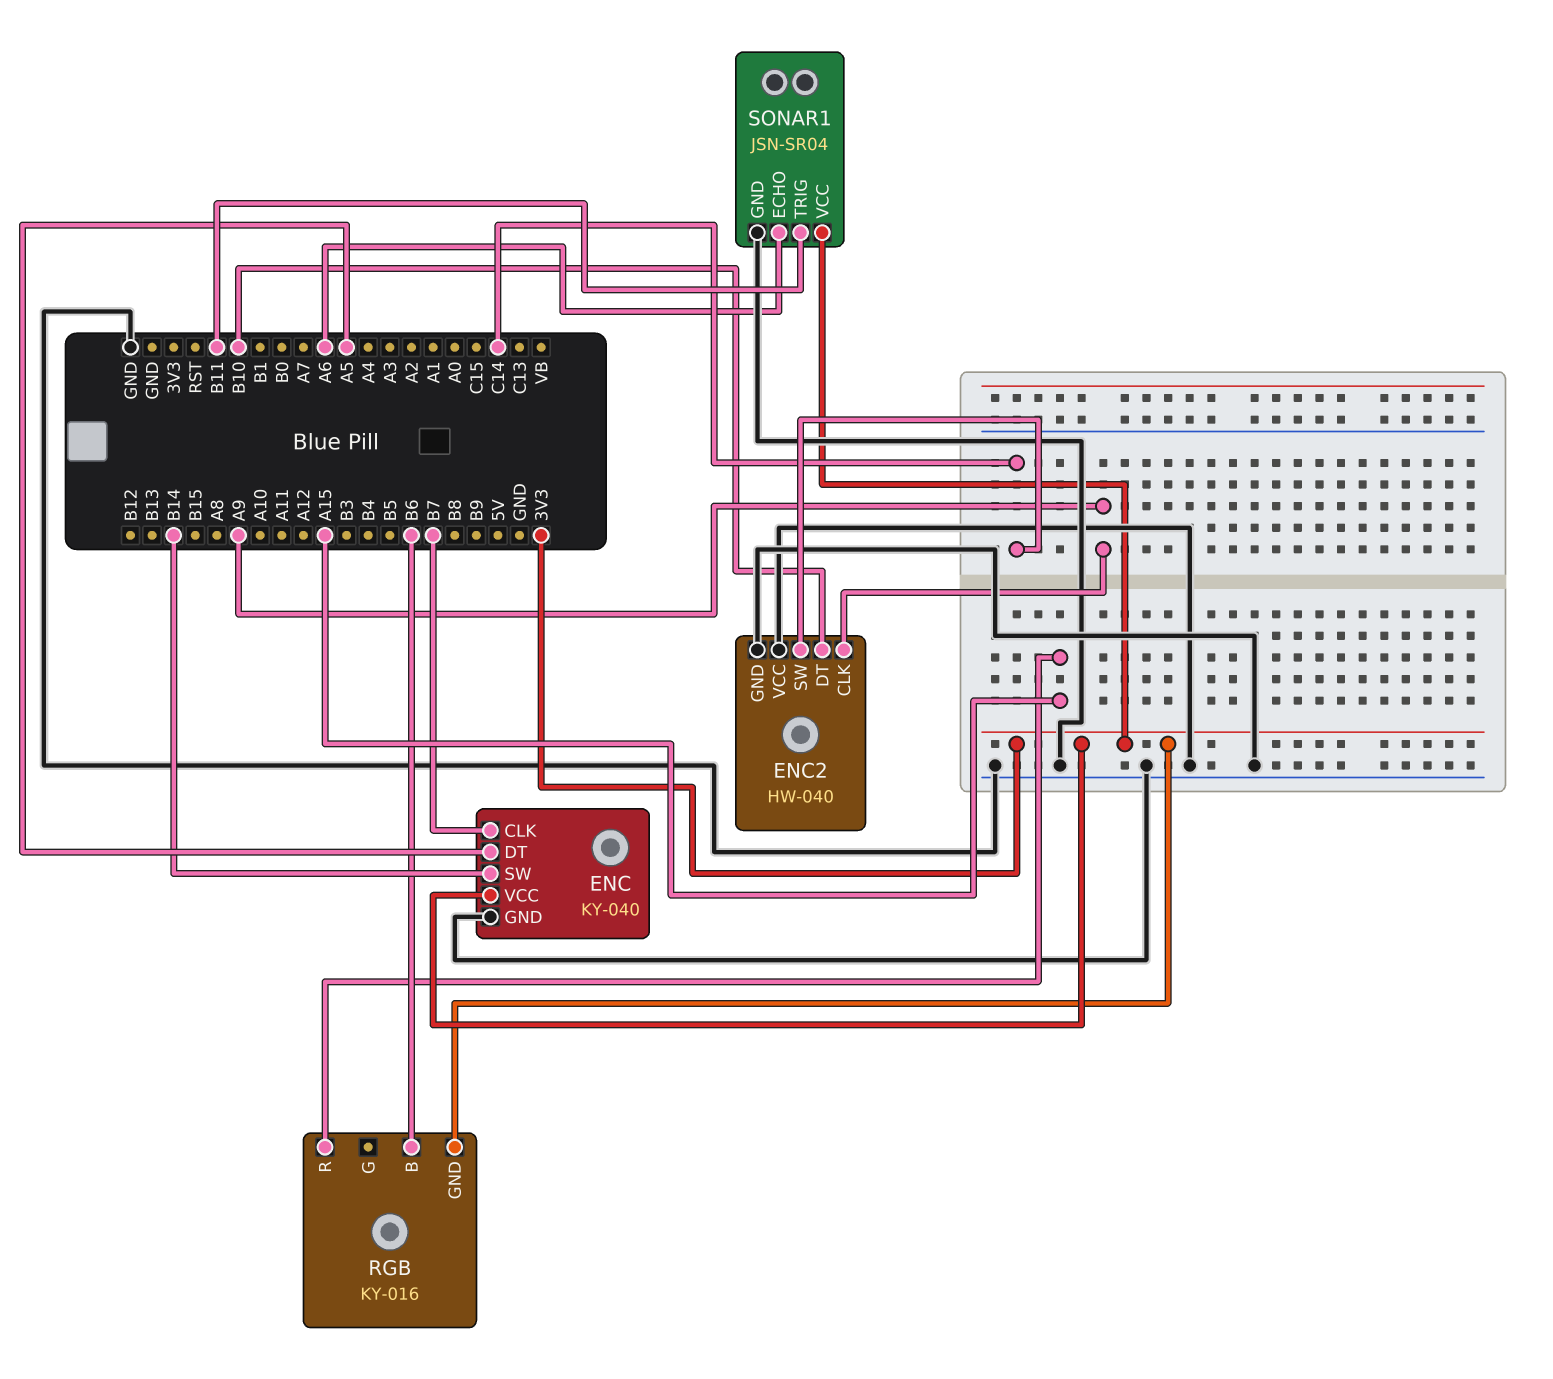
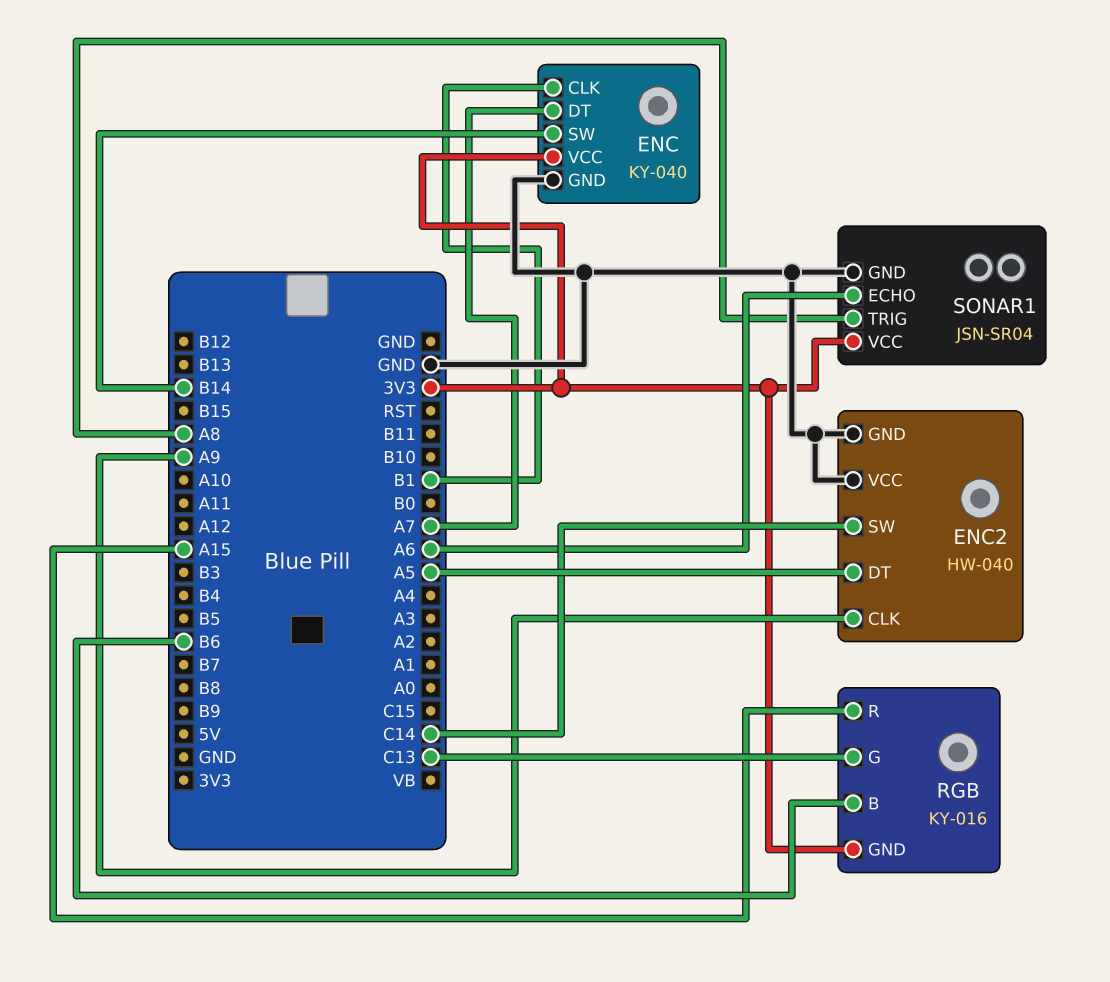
ENC pin CLK: B7 -> B1
ENC pin DT: A5 -> A7
ENC2 pin DT: B10 -> A5
RGB pin G: none -> C13
SONAR1 pin TRIG: B11 -> A8

